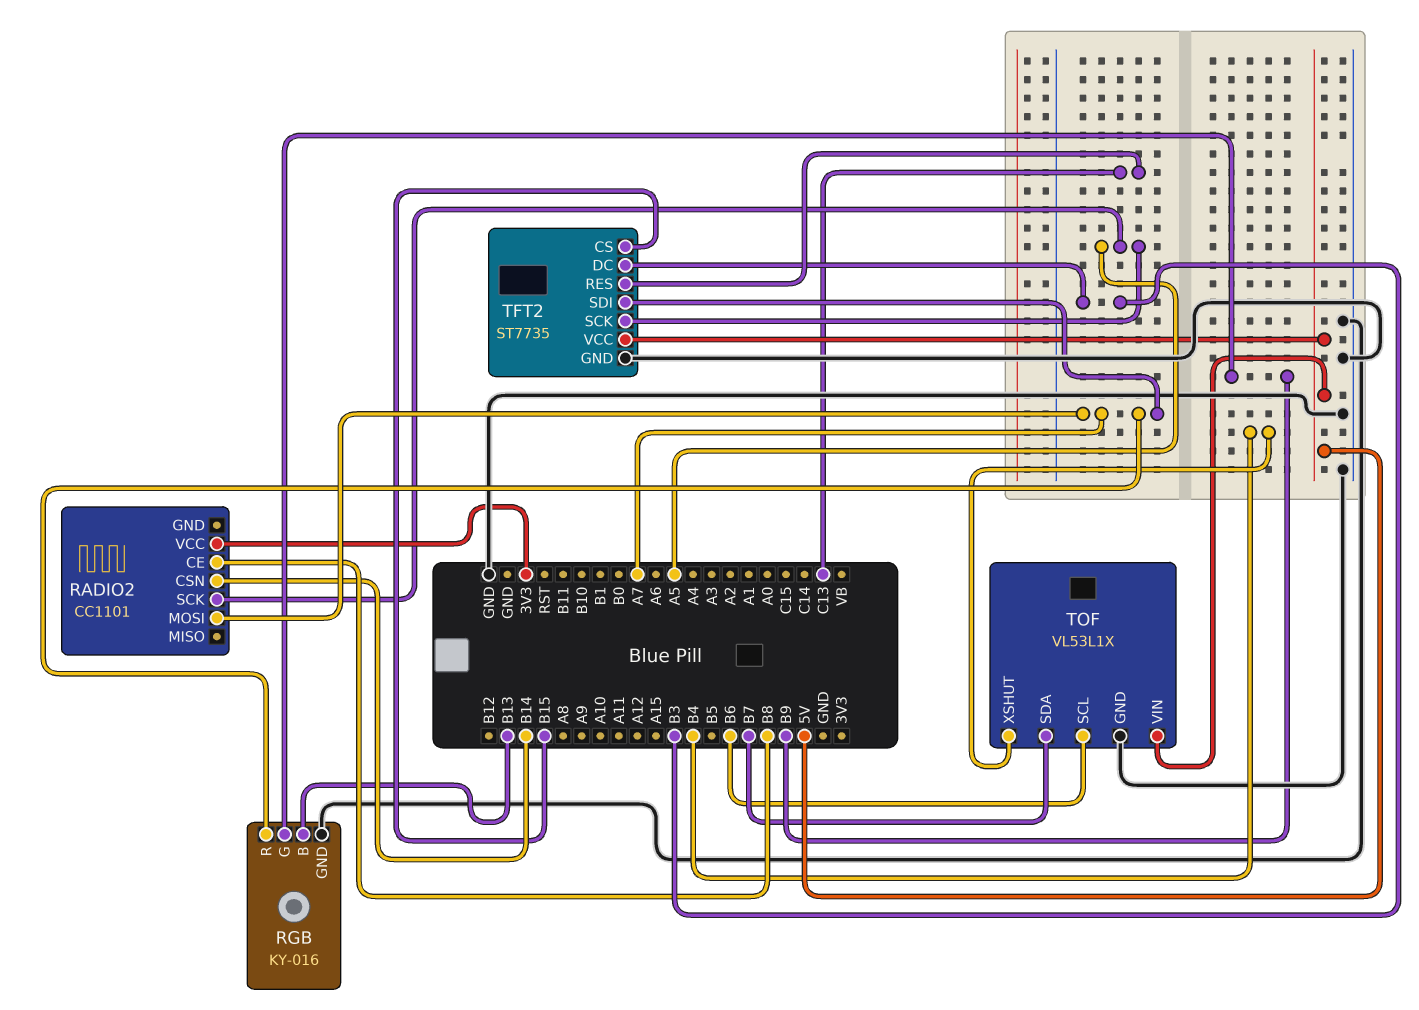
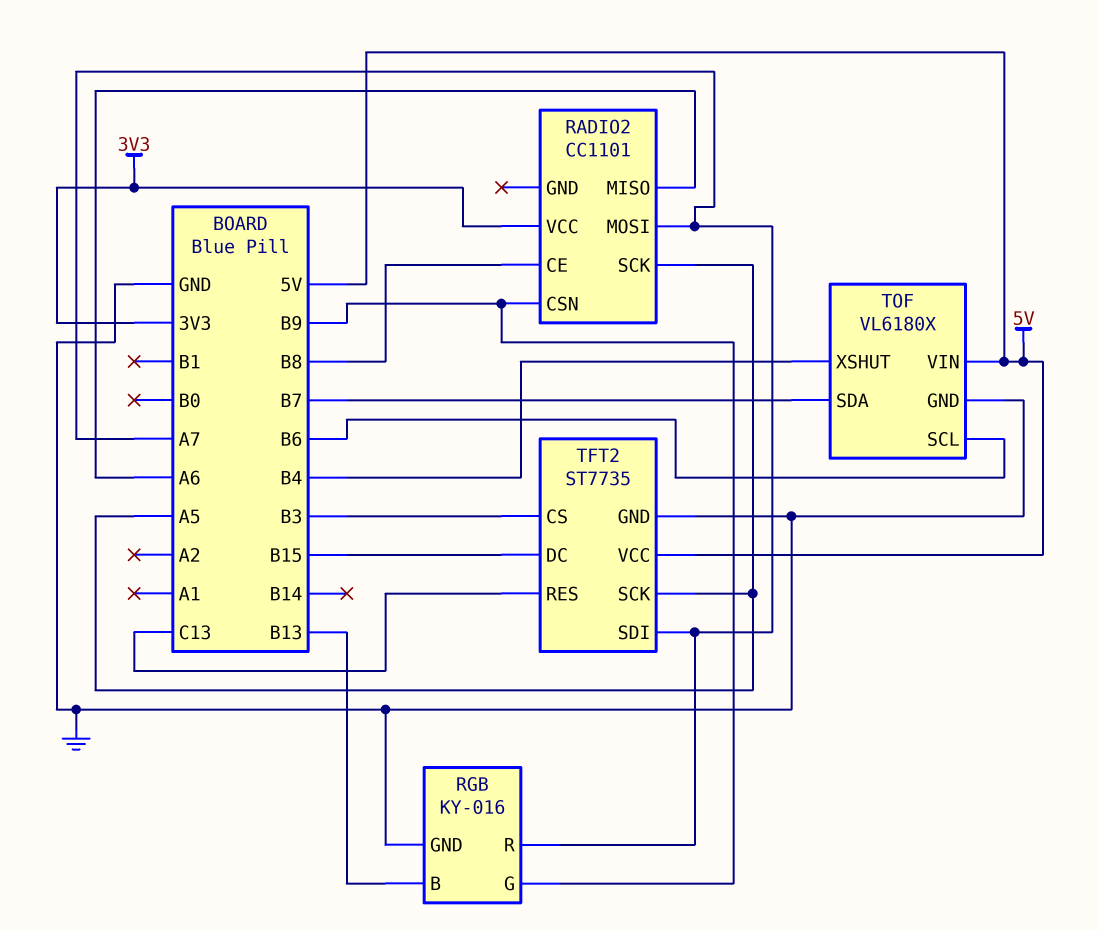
RADIO2 pin CSN: B14 -> B9
RADIO2 pin MISO: none -> A6
TFT2 pin CS: B15 -> B3
TFT2 pin DC: B3 -> B15
TOF: VL53L1X -> VL6180X

